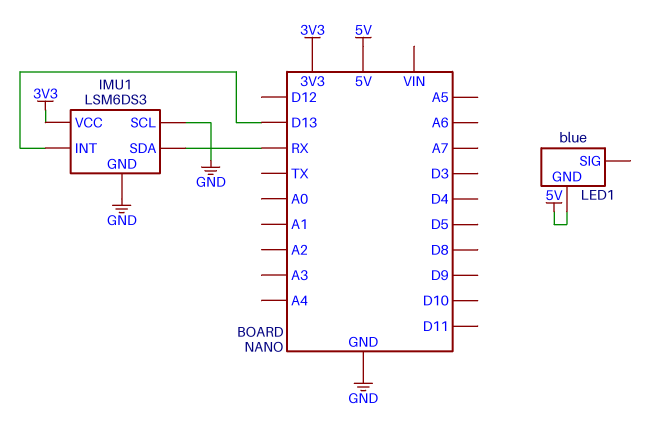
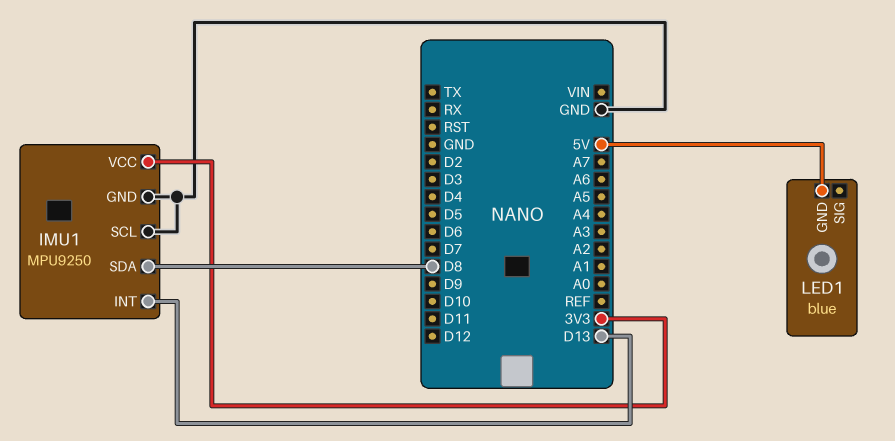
IMU1: LSM6DS3 -> MPU9250
IMU1 pin SDA: RX -> D8

